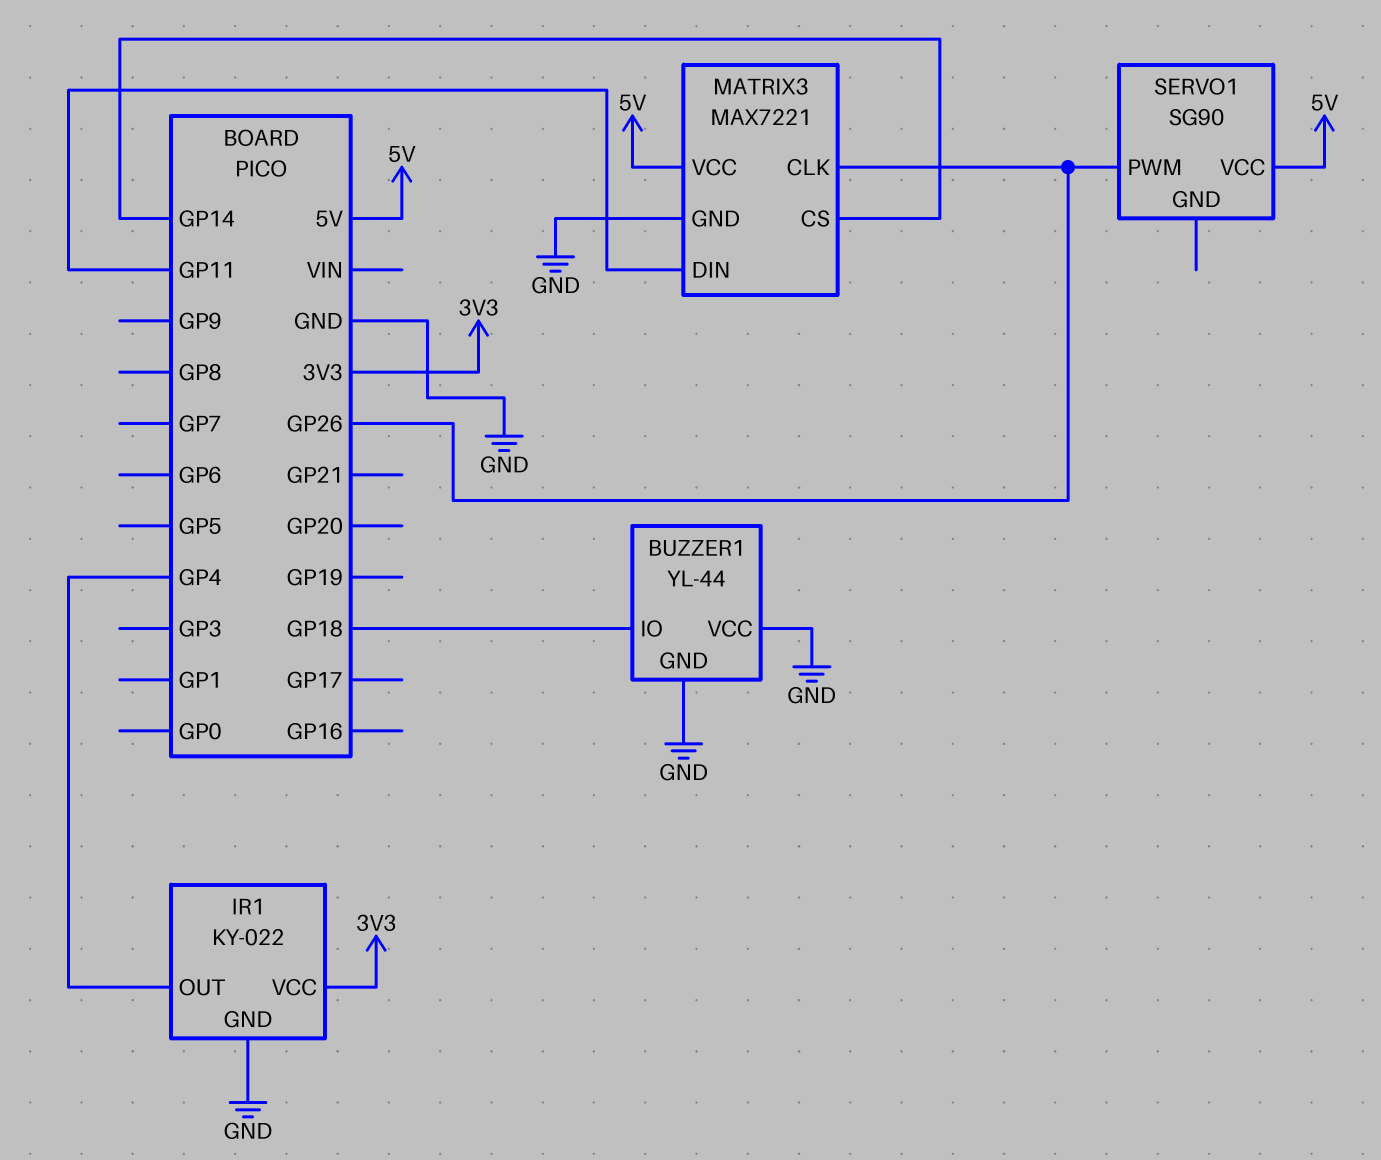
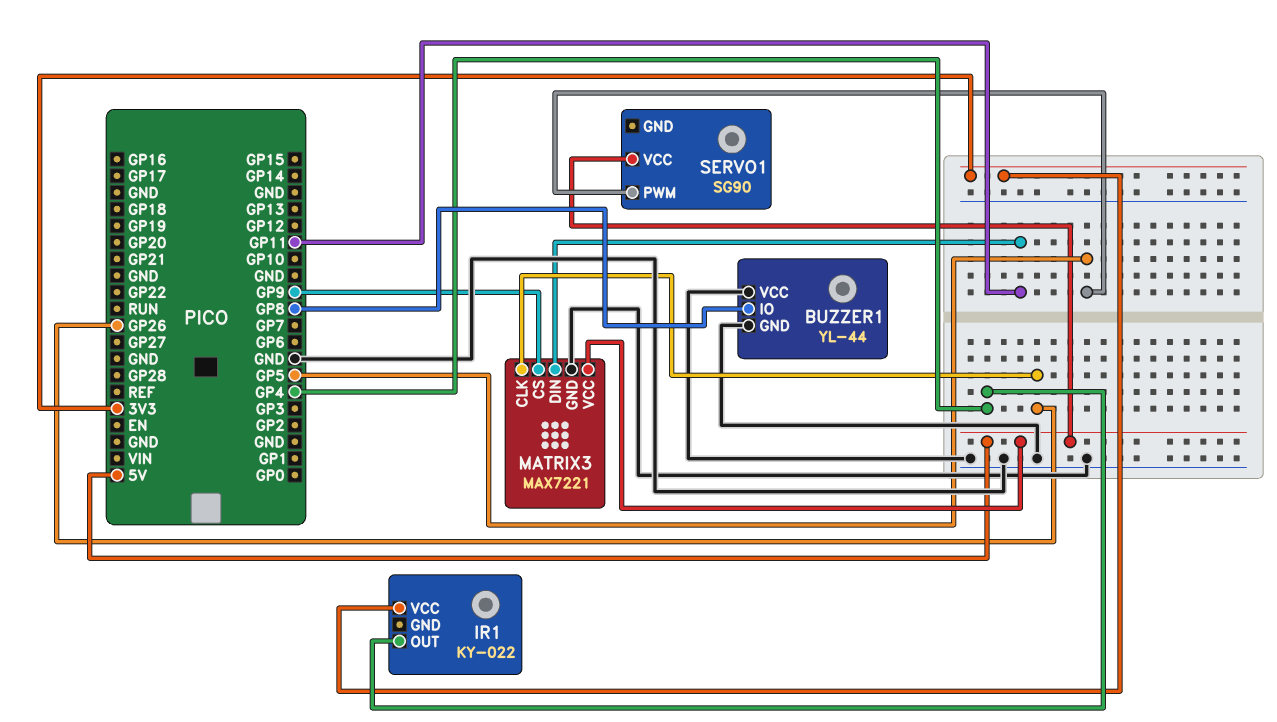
BUZZER1 pin IO: GP18 -> GP8
IR1 pin GND: GND -> none
MATRIX3 pin CS: GP14 -> GP9
SERVO1 pin PWM: GP26 -> GP5

